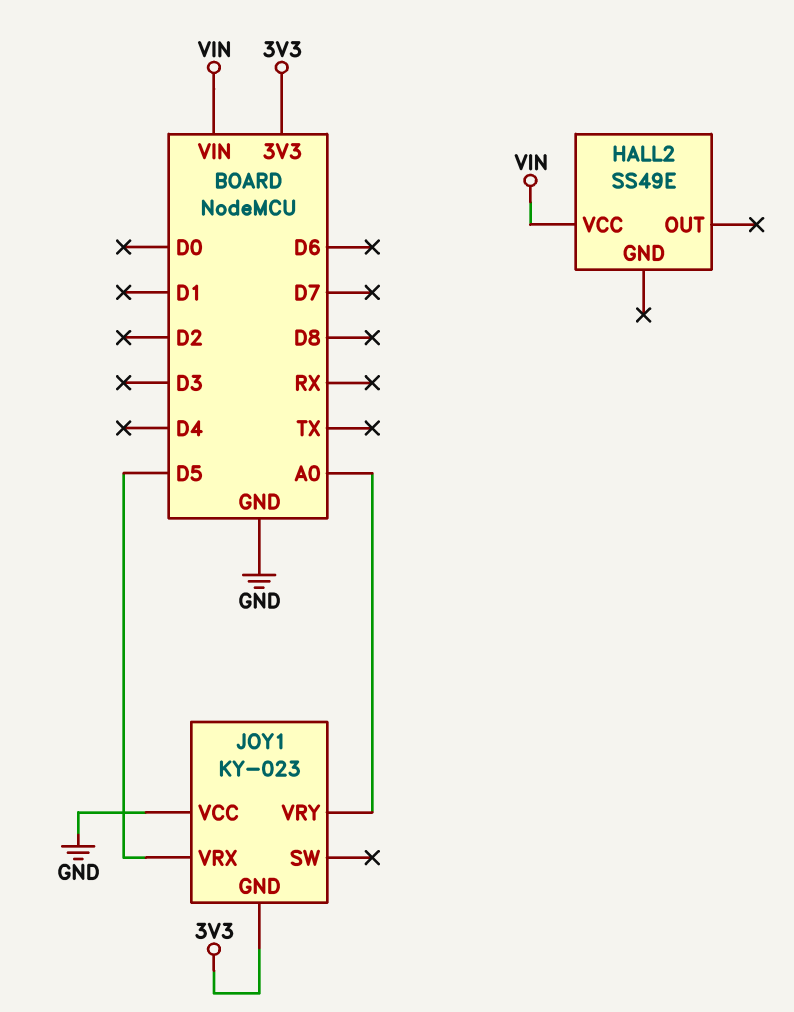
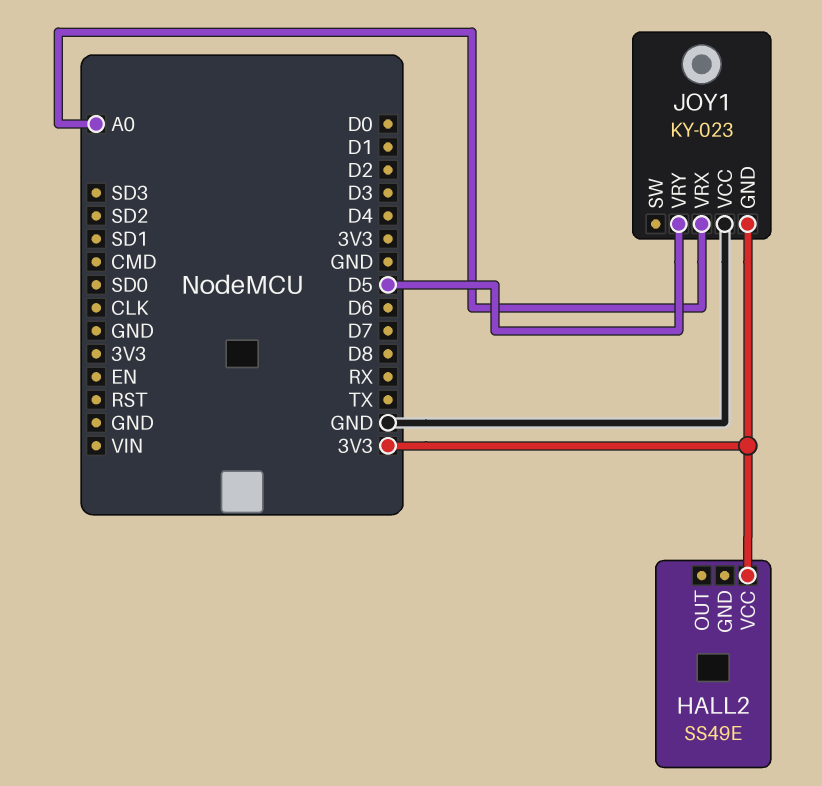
HALL2 pin VCC: VIN -> 3V3
JOY1 pin VRX: D5 -> A0
JOY1 pin VRY: A0 -> D5

